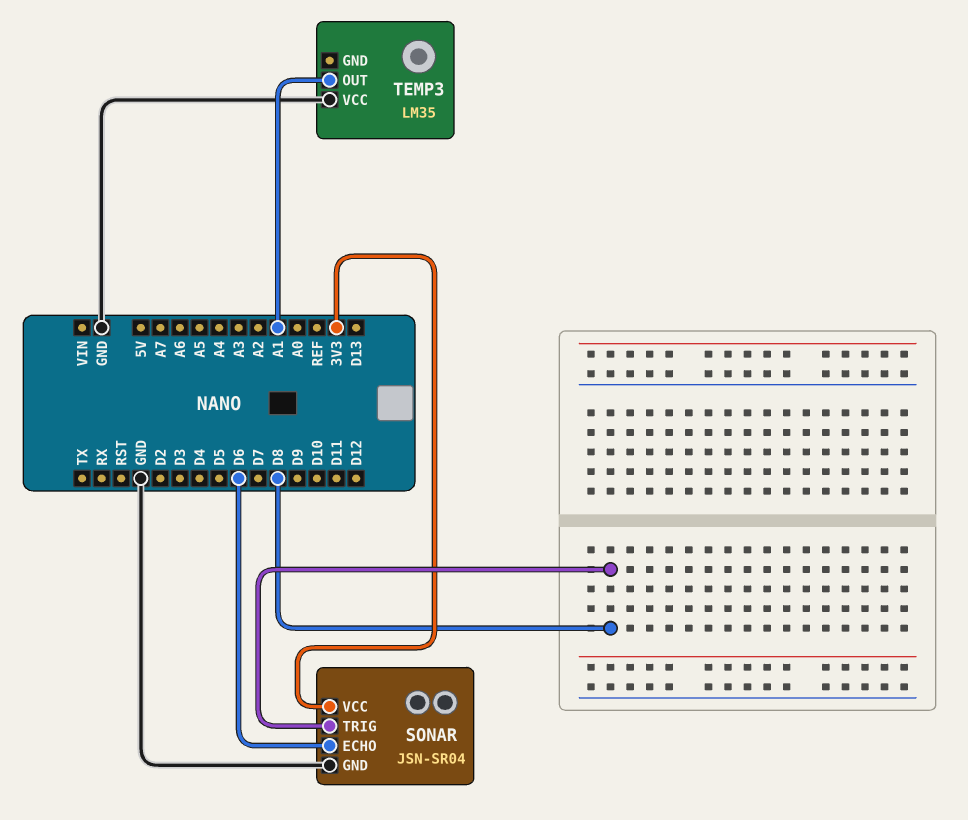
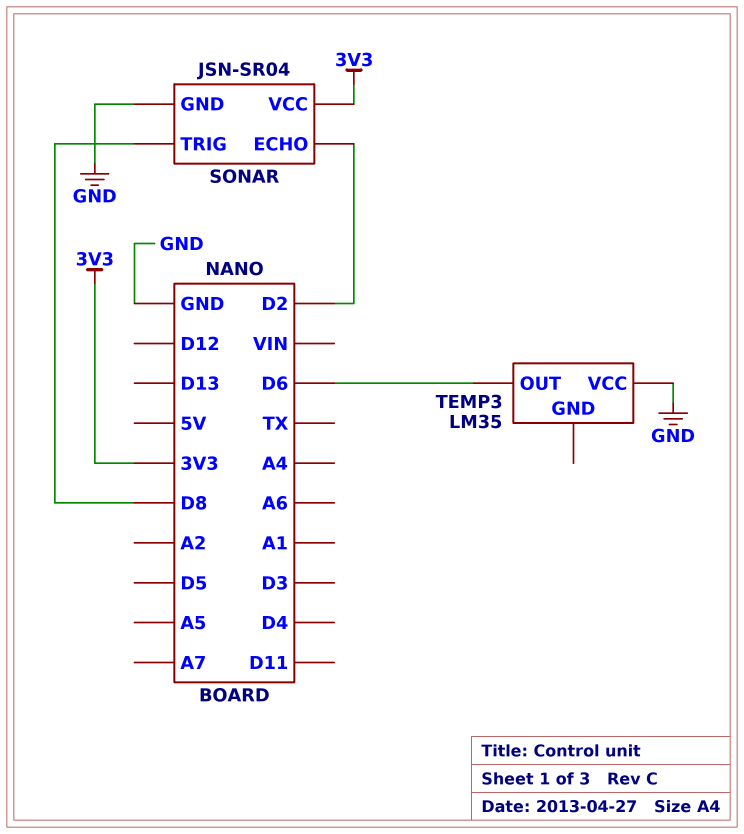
SONAR pin ECHO: D6 -> D2
TEMP3 pin OUT: A1 -> D6

